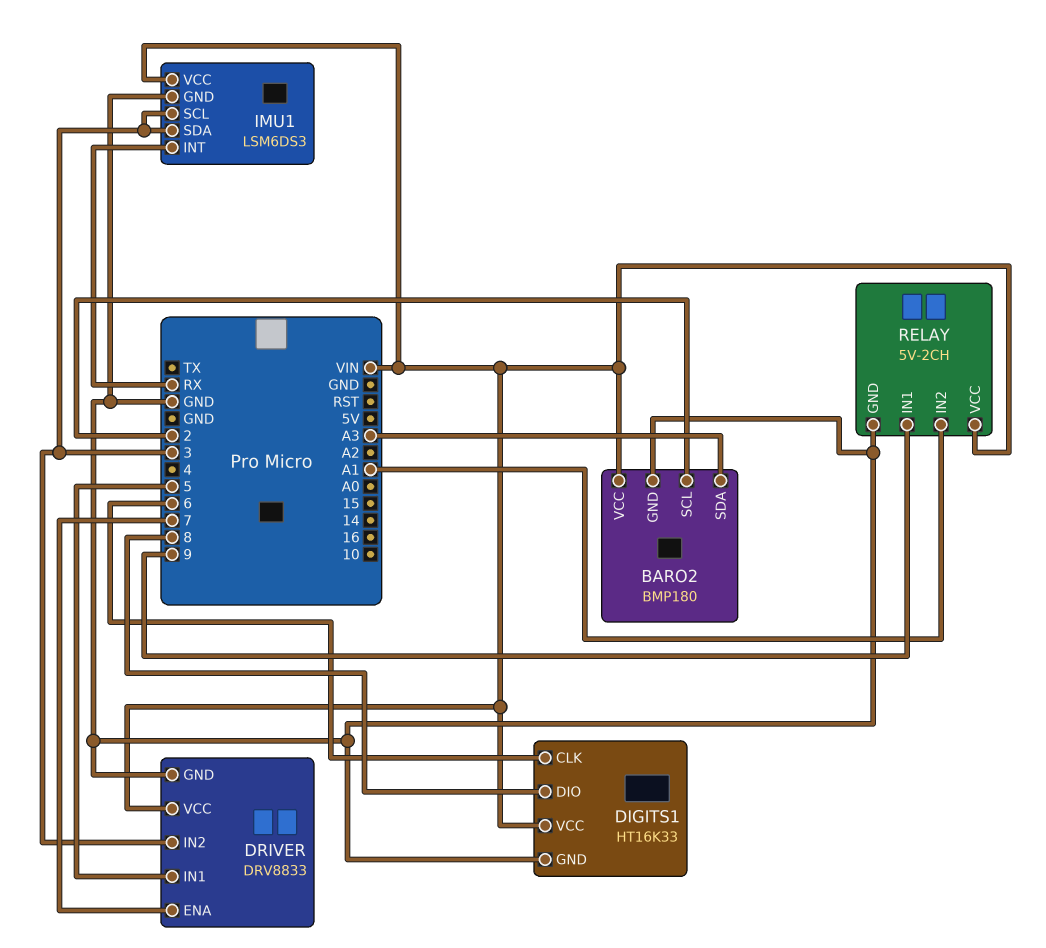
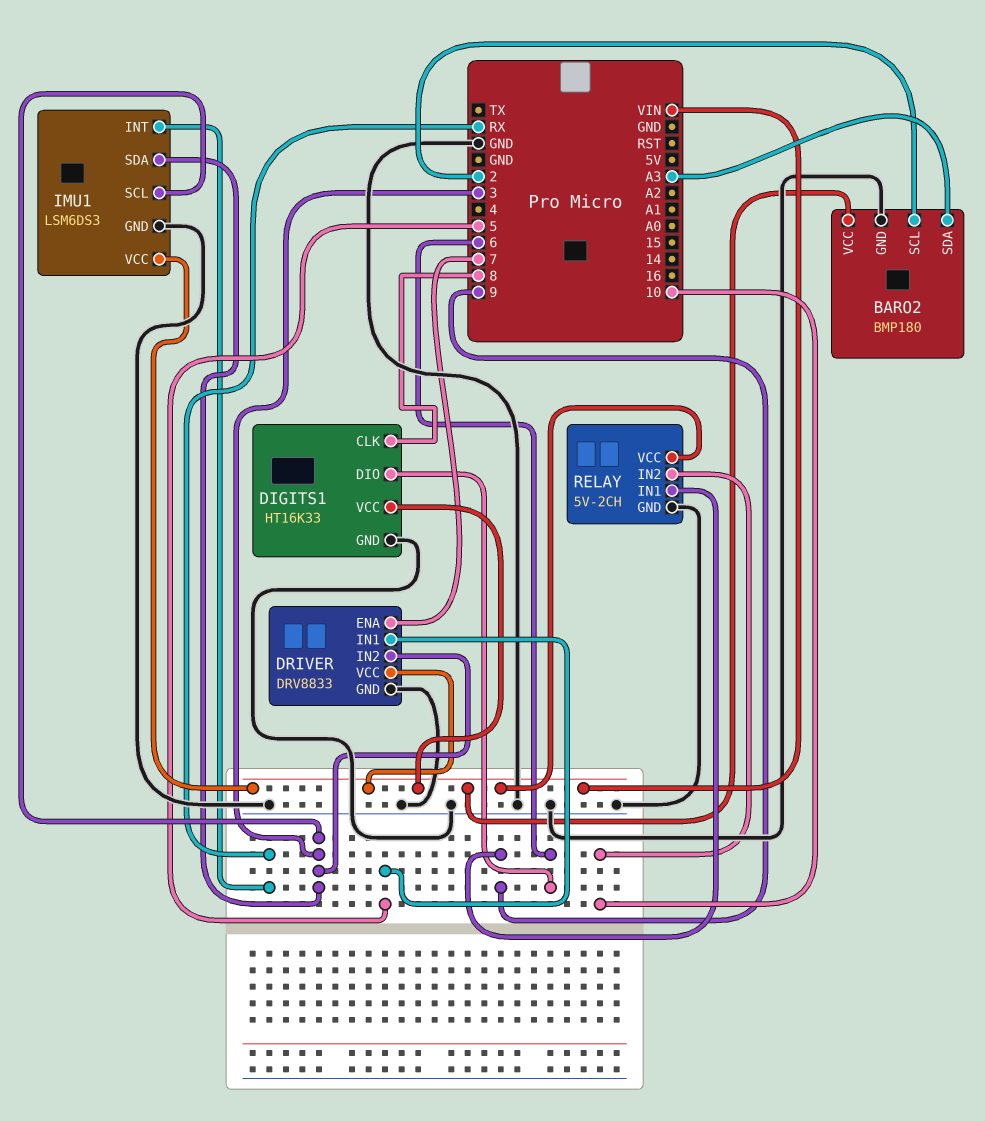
DIGITS1 pin CLK: 6 -> 8
DIGITS1 pin DIO: 8 -> 6
RELAY pin IN2: A1 -> 10

